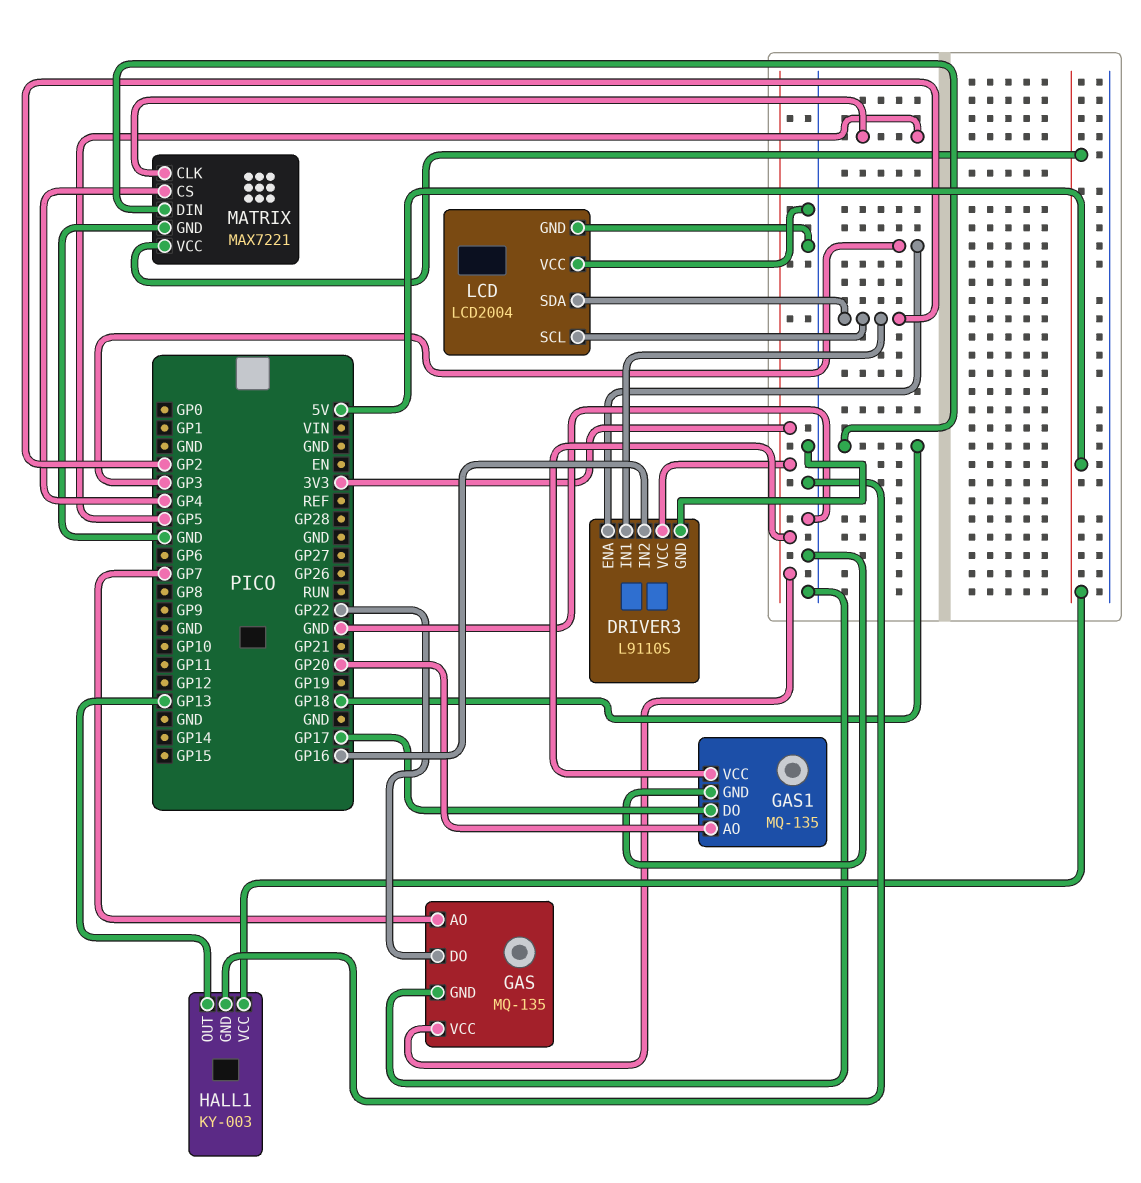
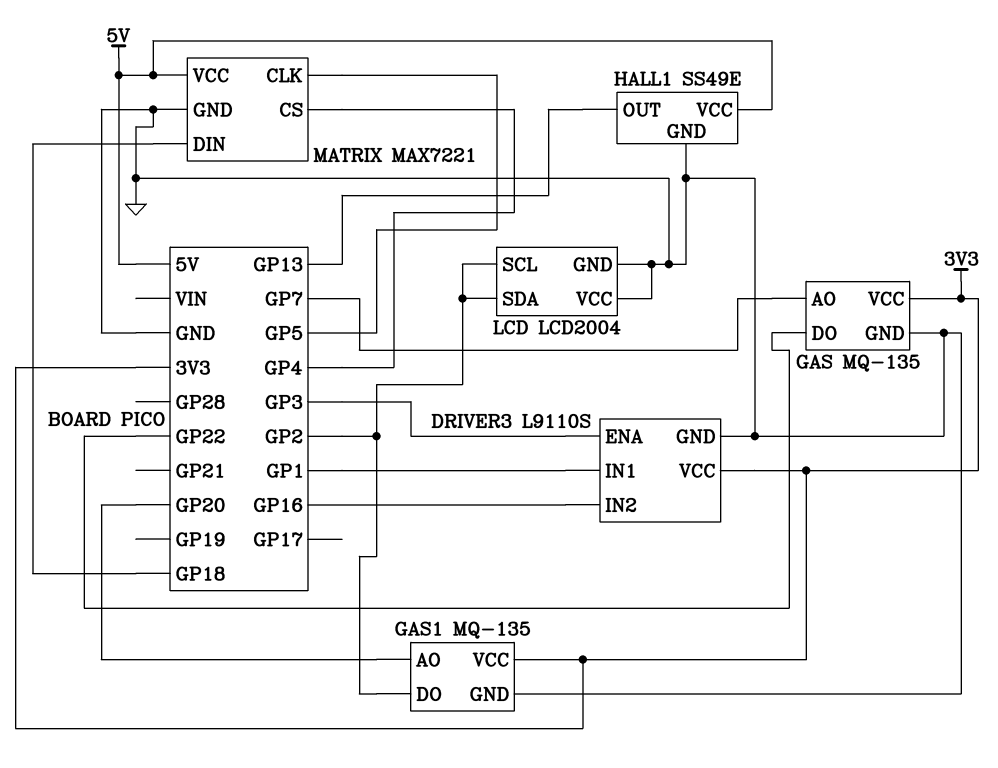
DRIVER3 pin IN1: GP2 -> GP1
GAS1 pin DO: GP17 -> GP2
HALL1: KY-003 -> SS49E

